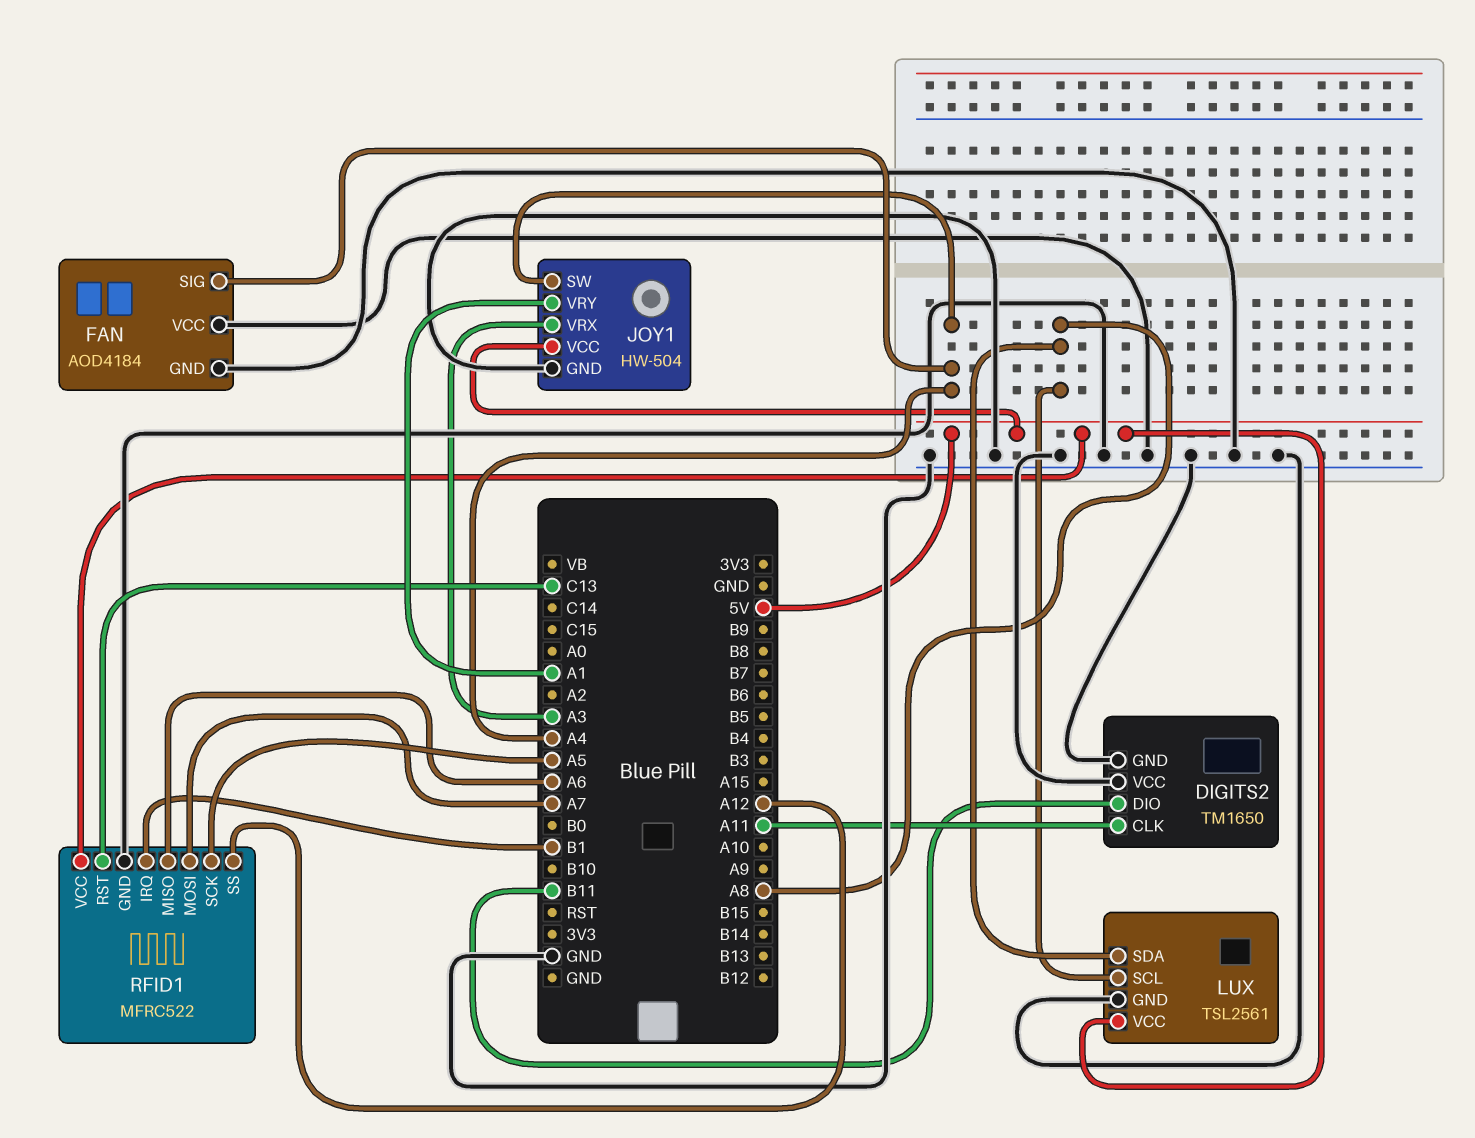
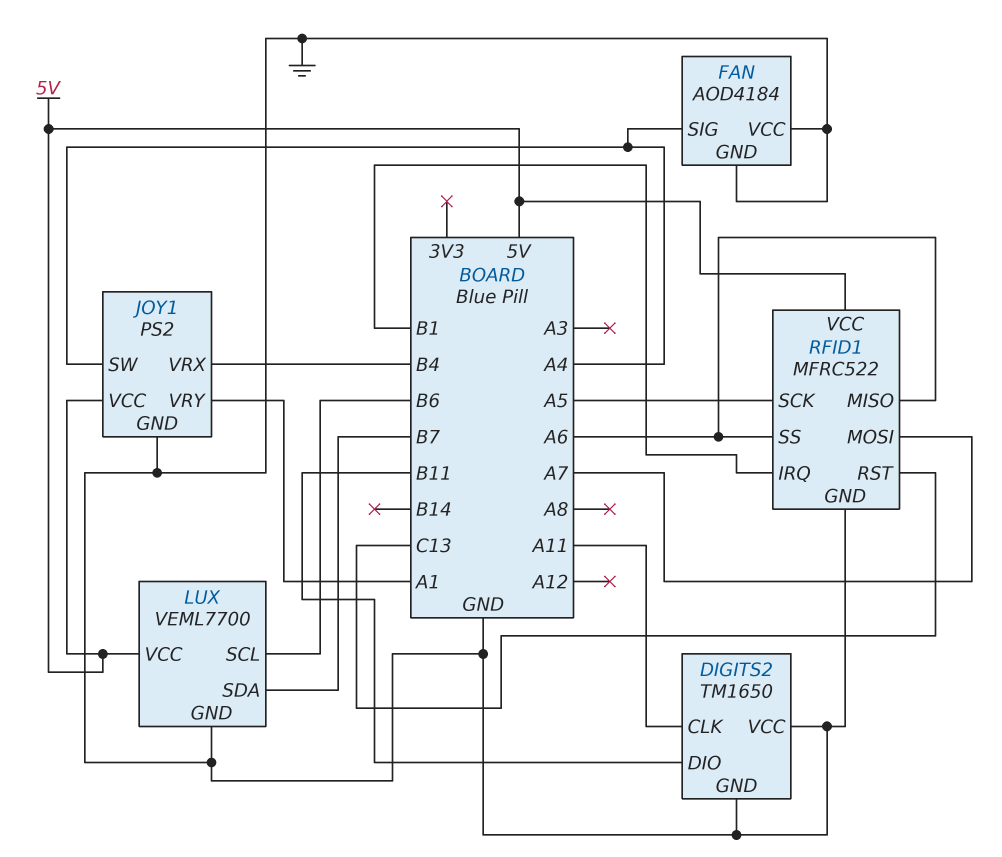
JOY1: HW-504 -> PS2
JOY1 pin VRX: A3 -> B4
LUX: TSL2561 -> VEML7700
LUX pin SCL: A8 -> B6
LUX pin SDA: A8 -> B7
RFID1 pin SS: A12 -> A6

